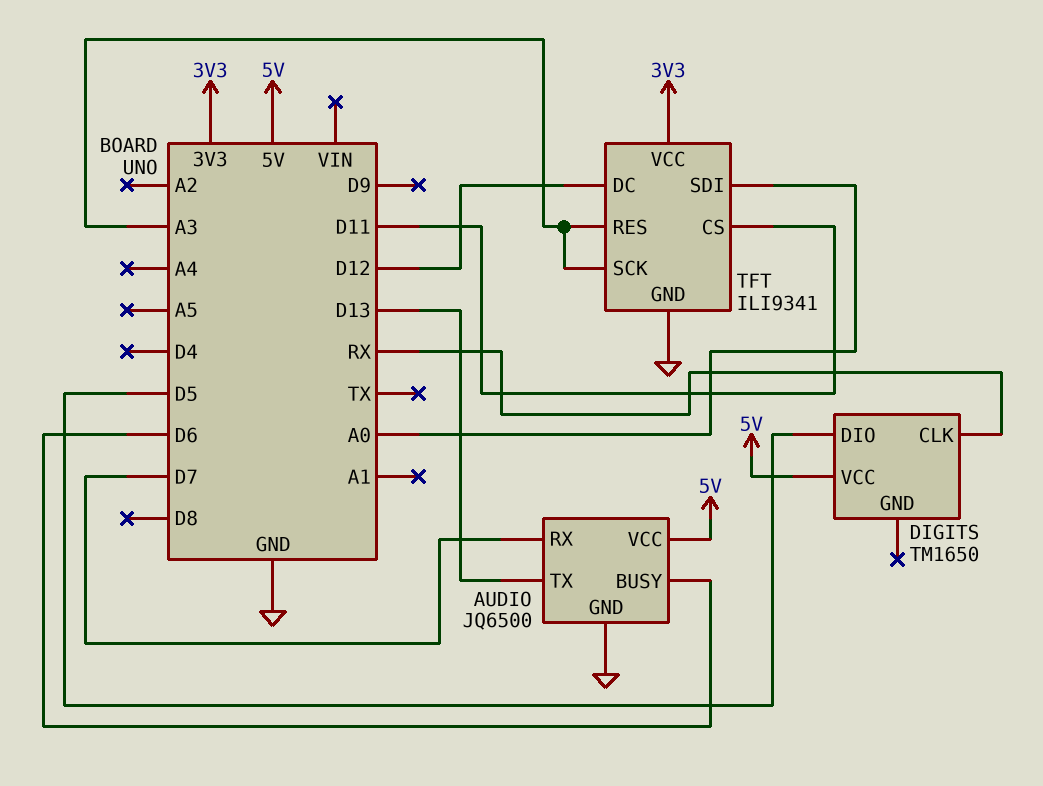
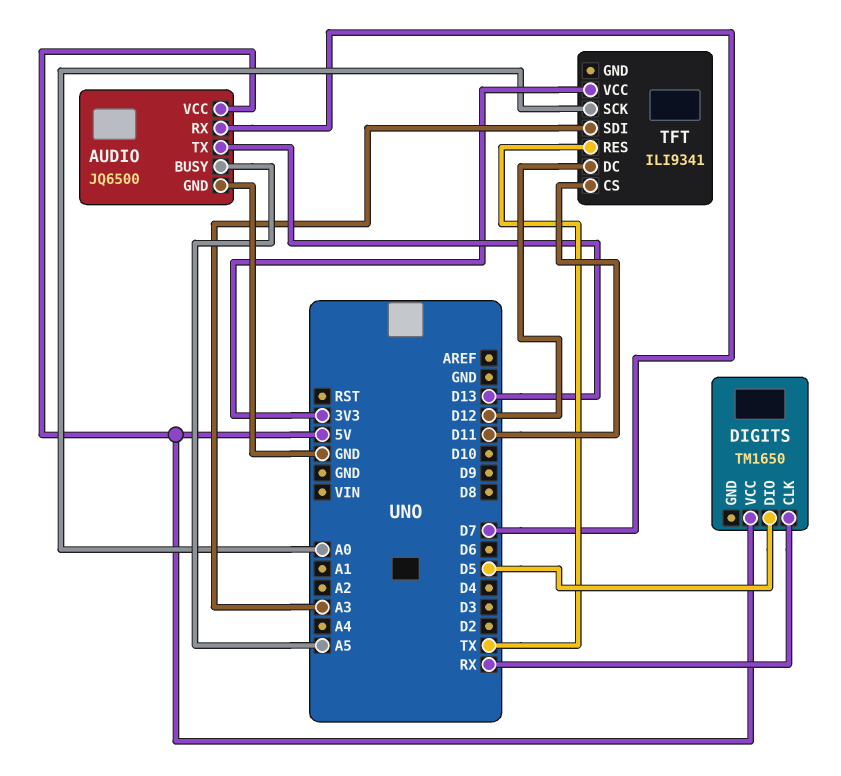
AUDIO pin BUSY: D6 -> A5
TFT pin GND: GND -> none
TFT pin RES: A3 -> TX
TFT pin SCK: A3 -> A0
TFT pin SDI: A0 -> A3

